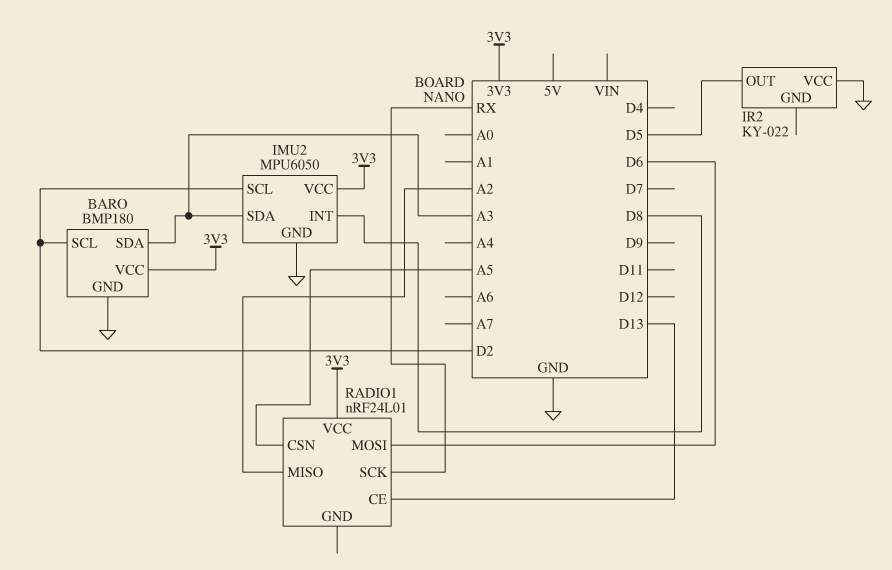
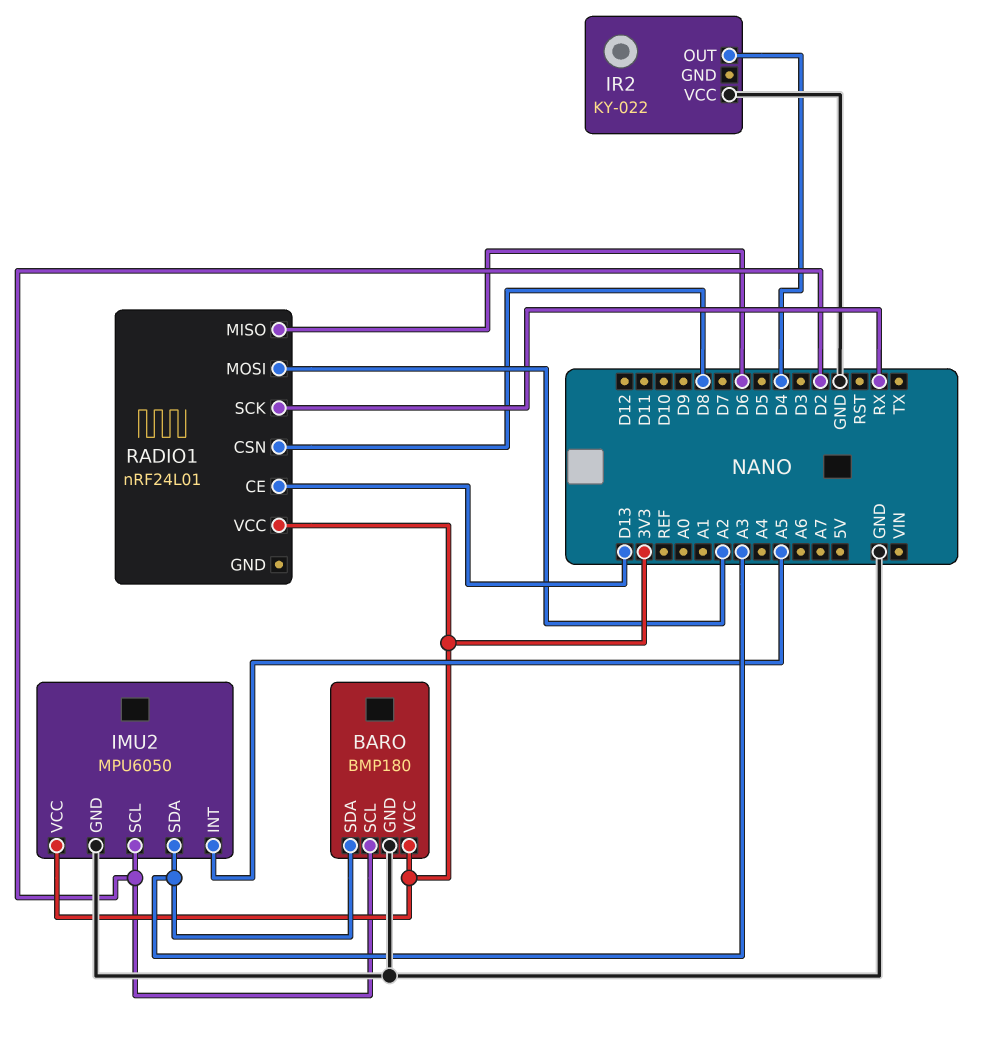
IMU2 pin INT: D8 -> A5
IR2 pin OUT: D5 -> D4
RADIO1 pin CSN: A5 -> D8
RADIO1 pin MISO: A2 -> D6
RADIO1 pin MOSI: D6 -> A2

